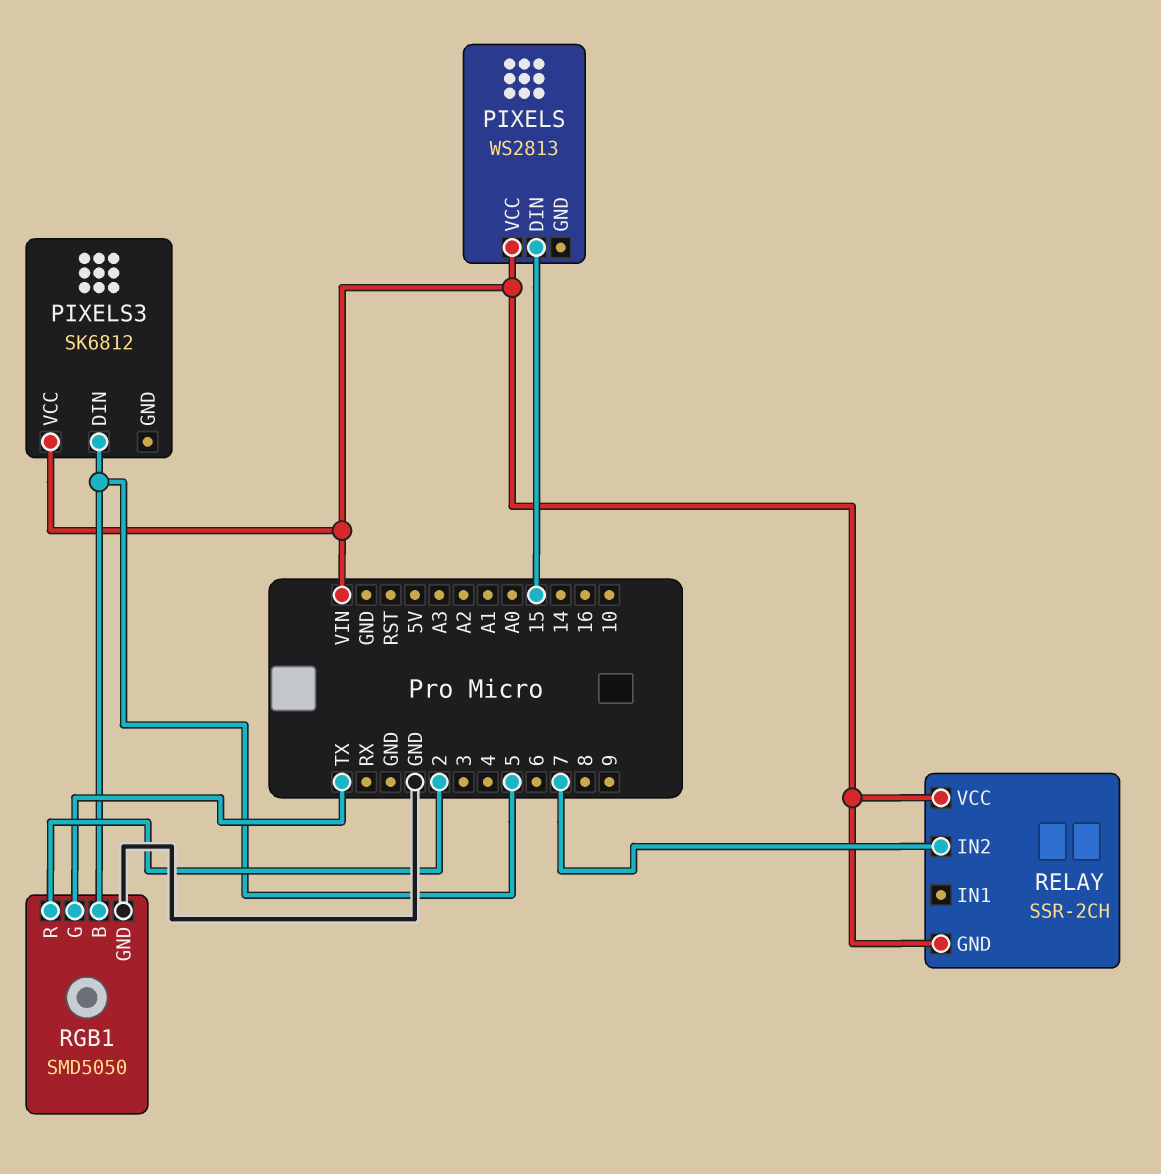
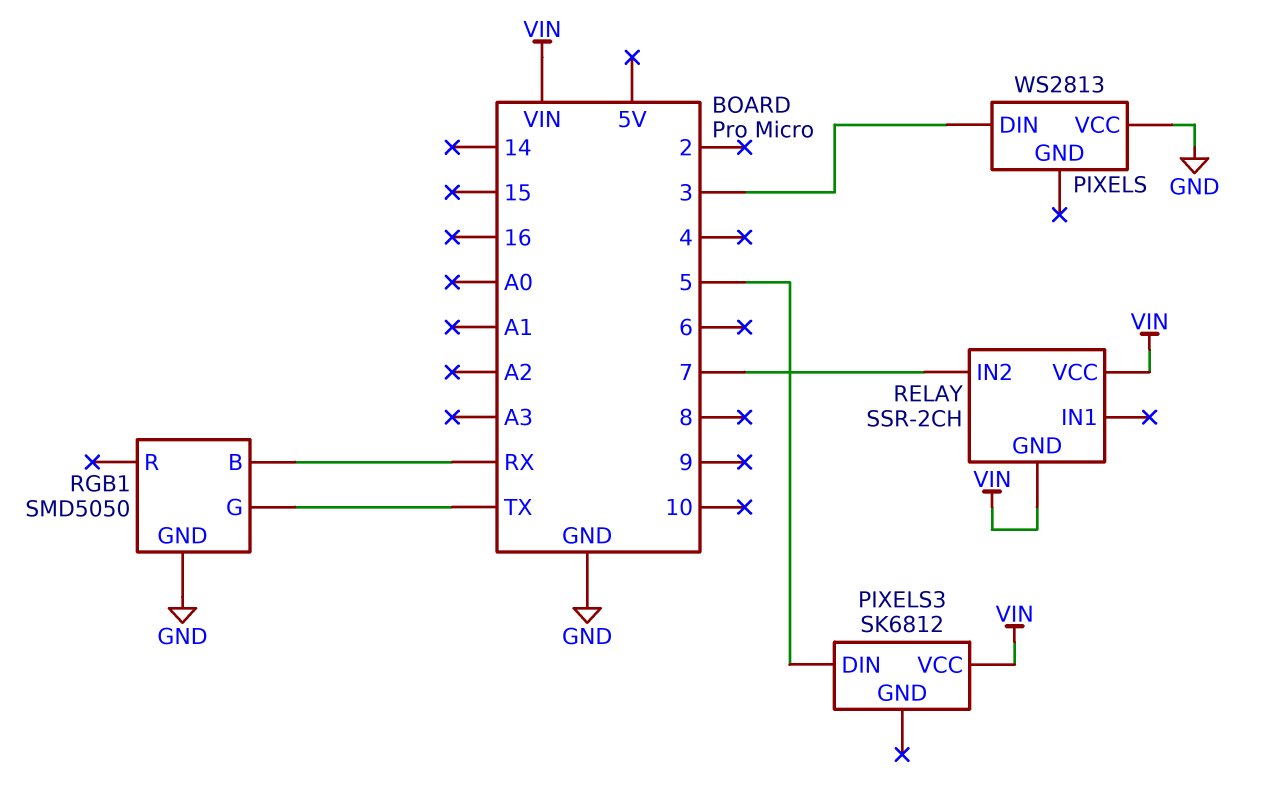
PIXELS pin DIN: 15 -> 3
PIXELS pin VCC: VIN -> GND
RGB1 pin B: 5 -> RX
RGB1 pin R: 2 -> none

